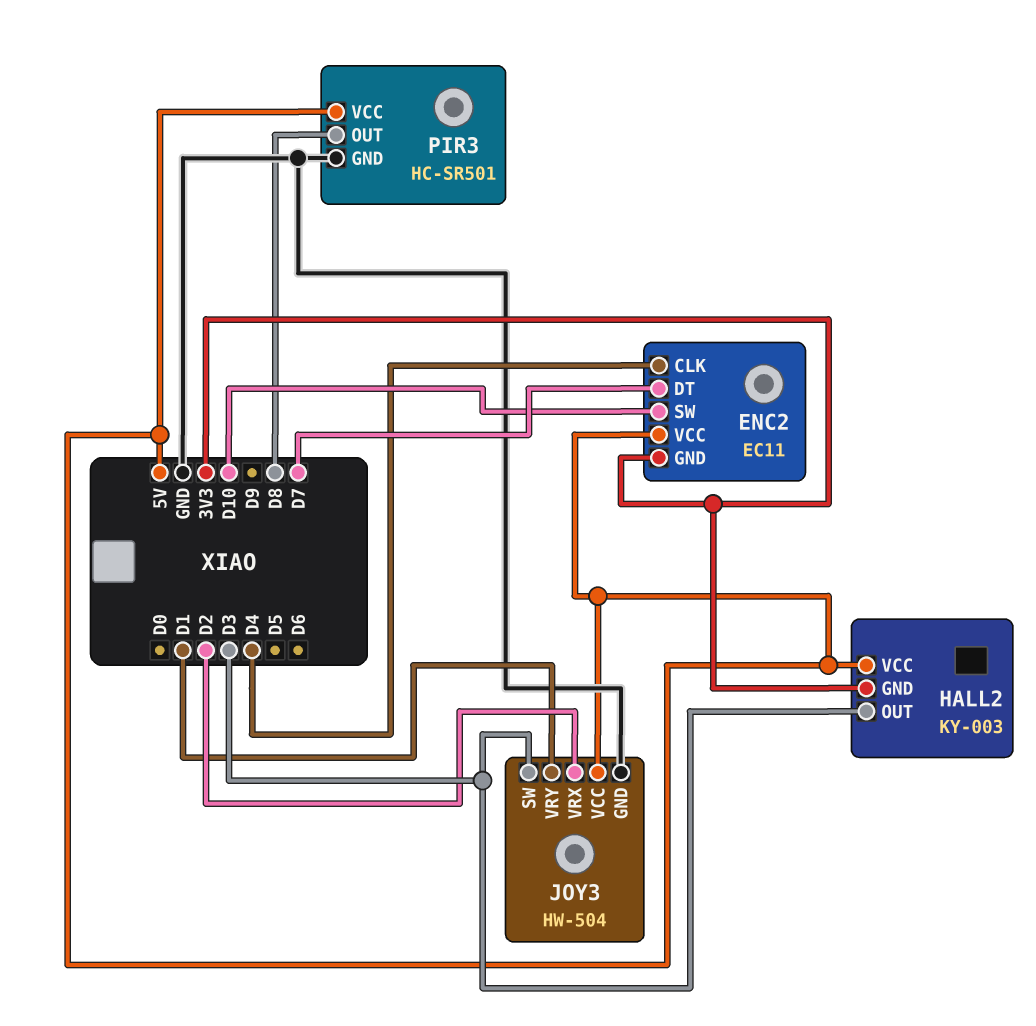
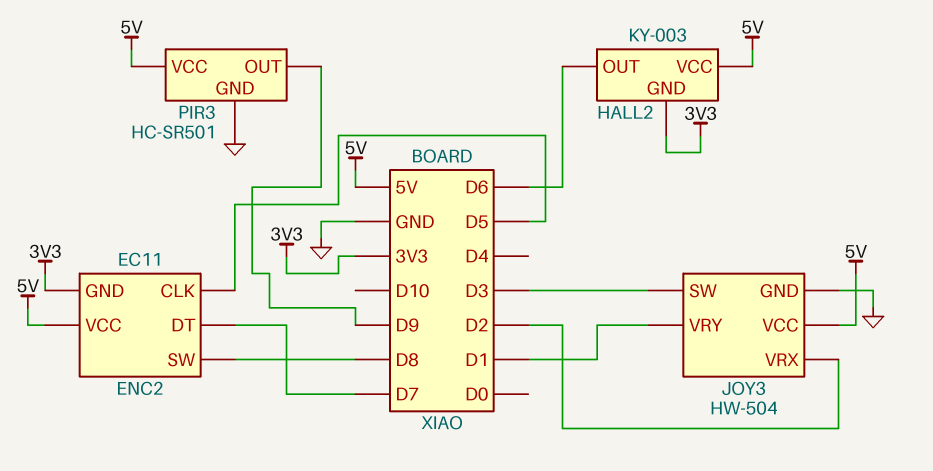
ENC2 pin CLK: D4 -> D5
ENC2 pin SW: D10 -> D8
HALL2 pin OUT: D3 -> D6
PIR3 pin OUT: D8 -> D9

